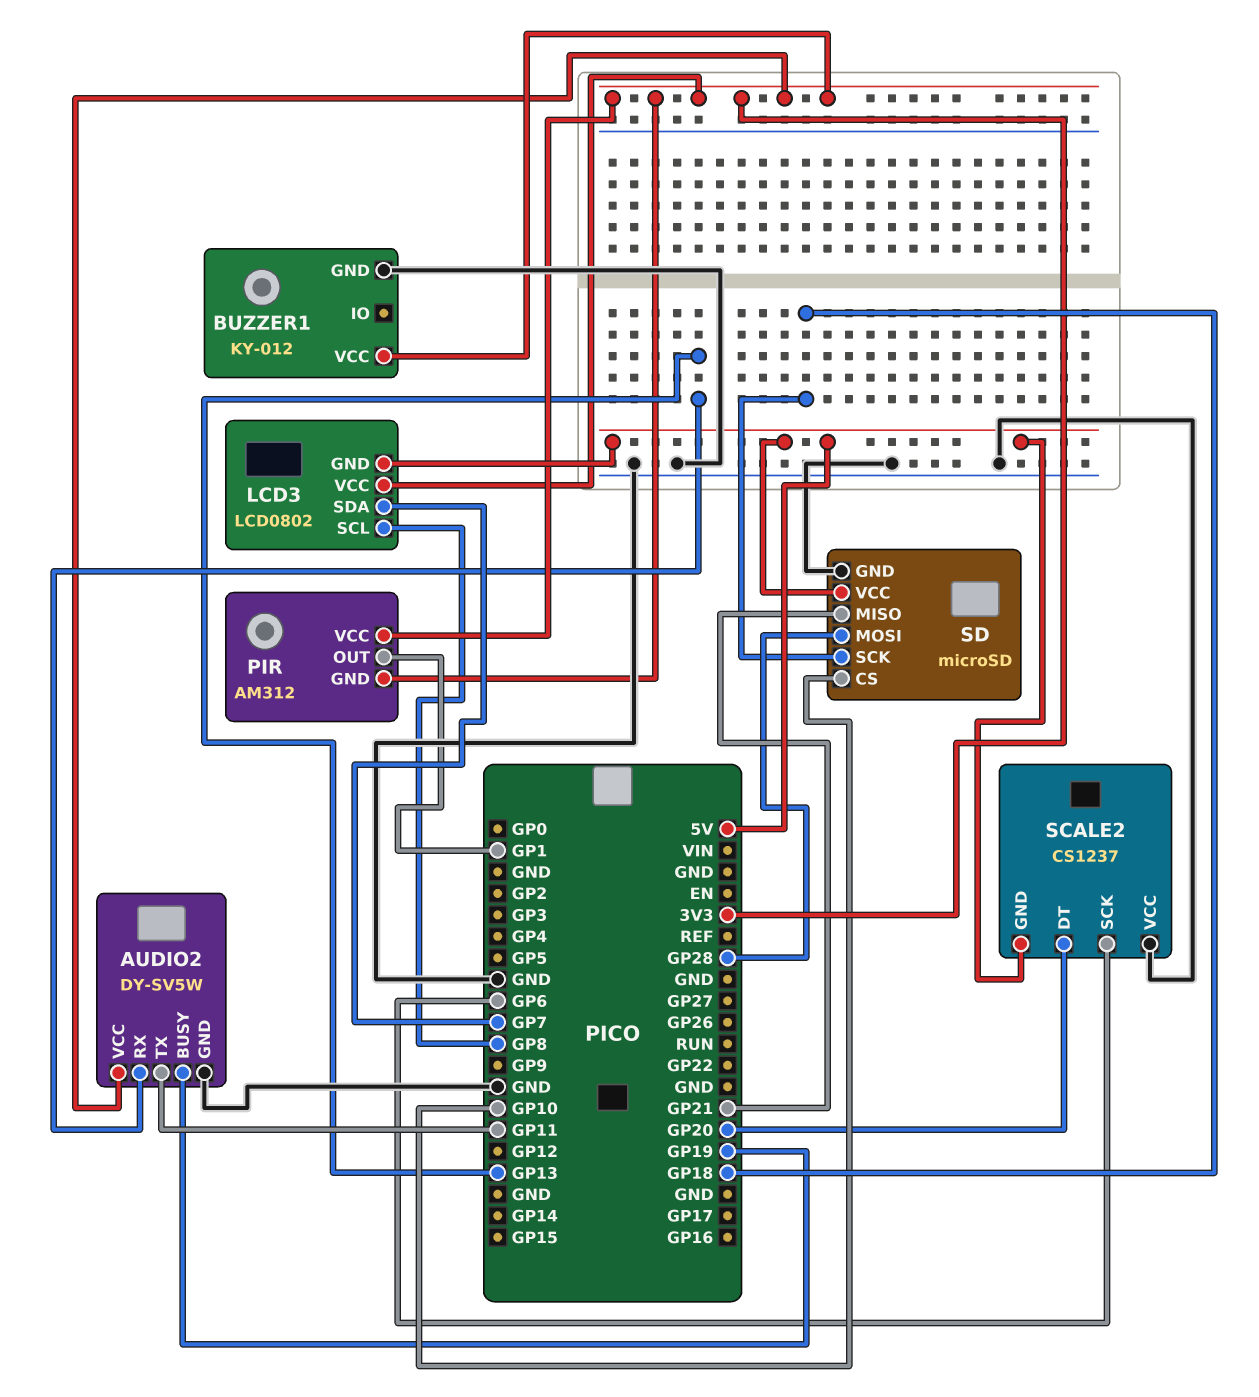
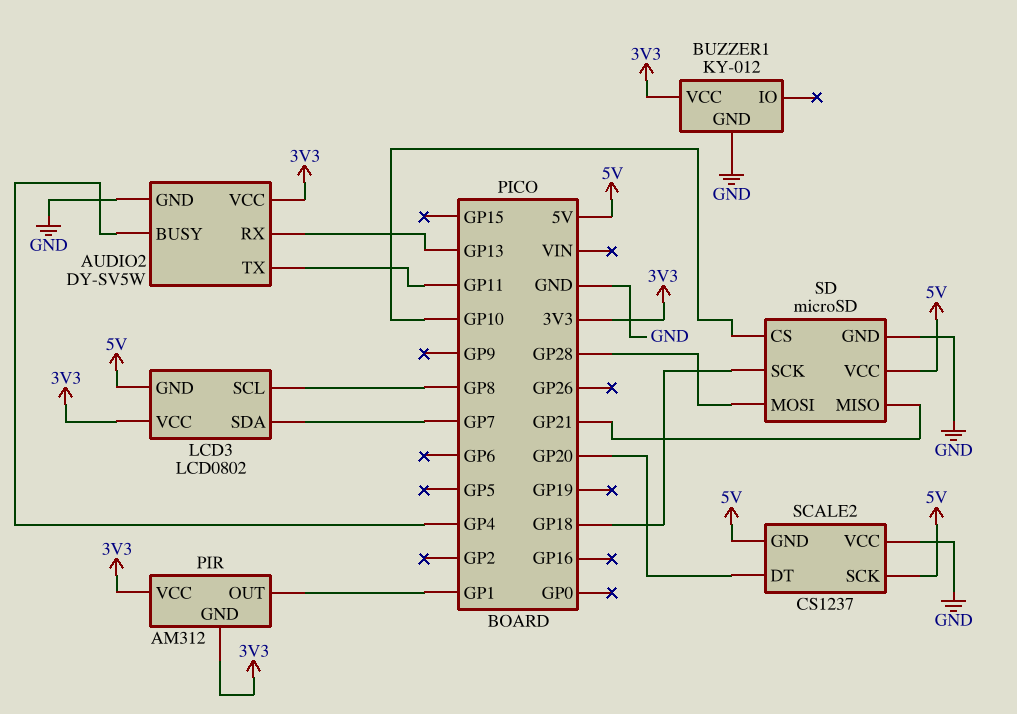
AUDIO2 pin BUSY: GP19 -> GP4
SCALE2 pin SCK: GP6 -> 5V

